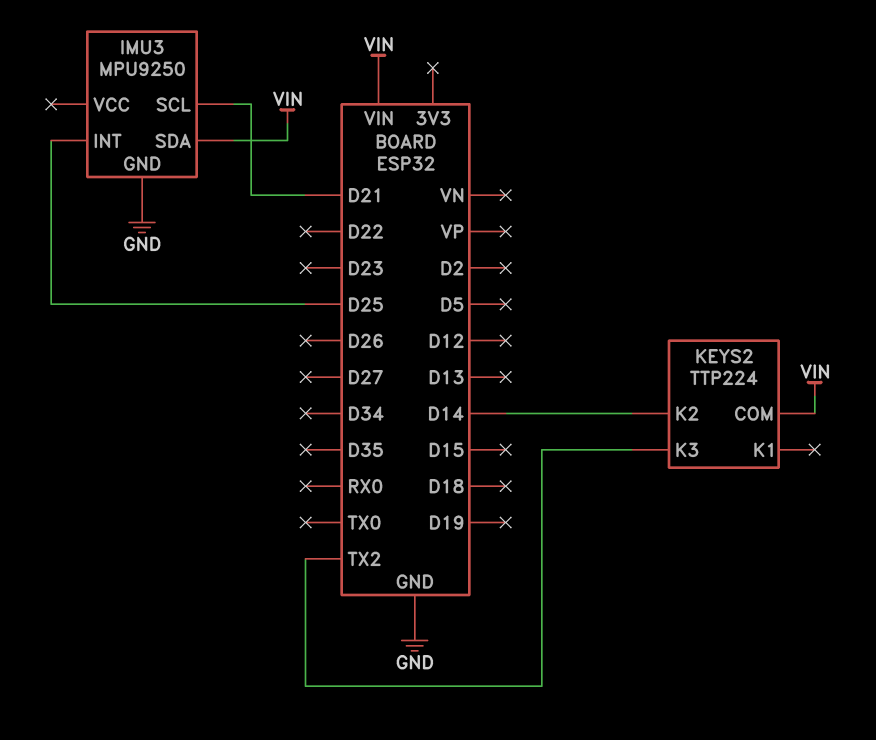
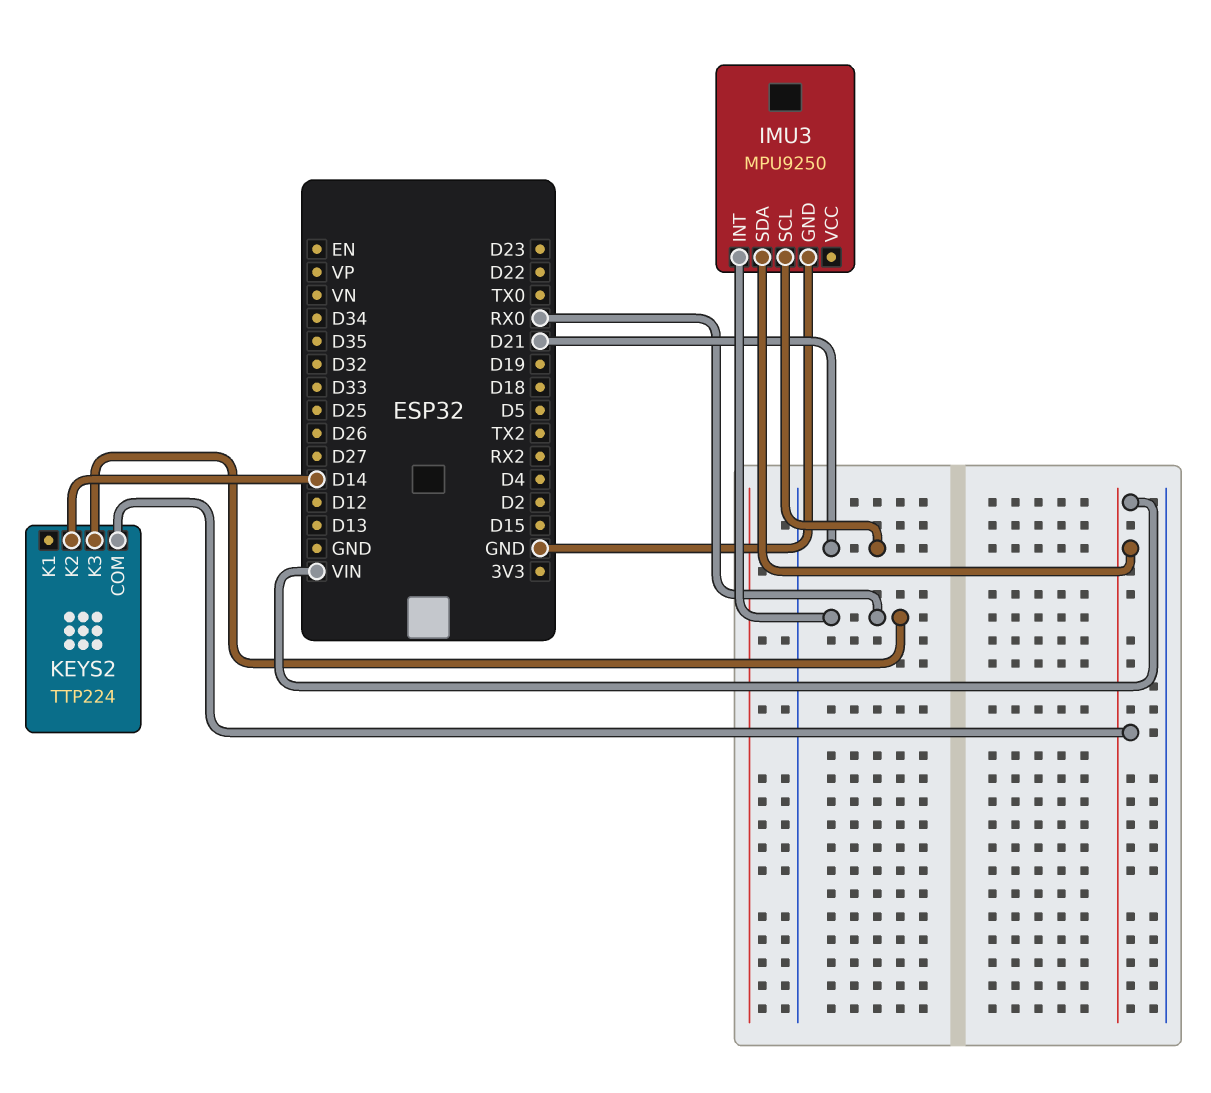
IMU3 pin INT: D25 -> RX0
KEYS2 pin K3: TX2 -> RX0

